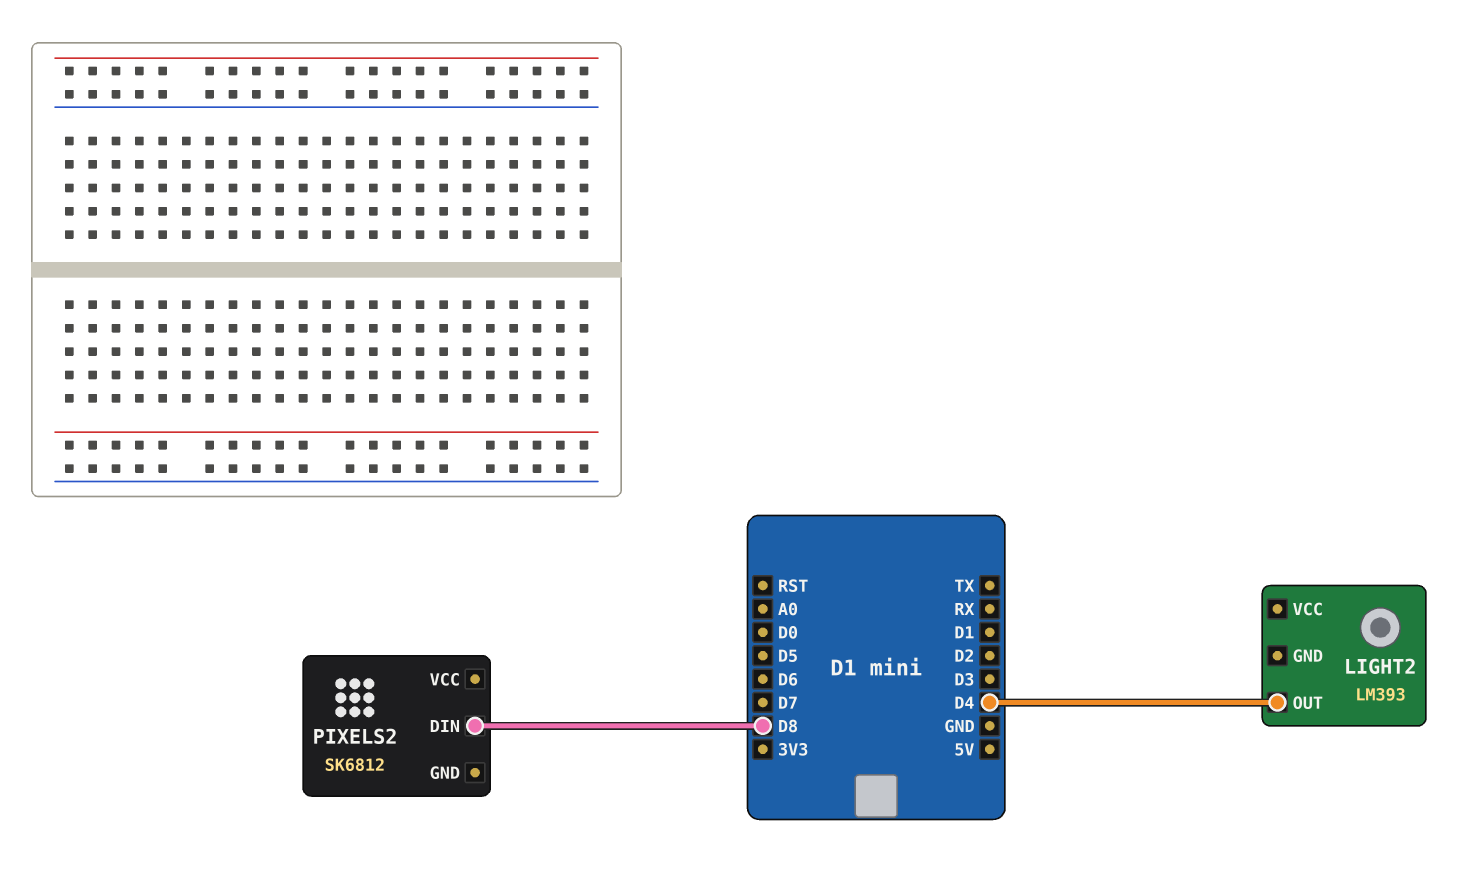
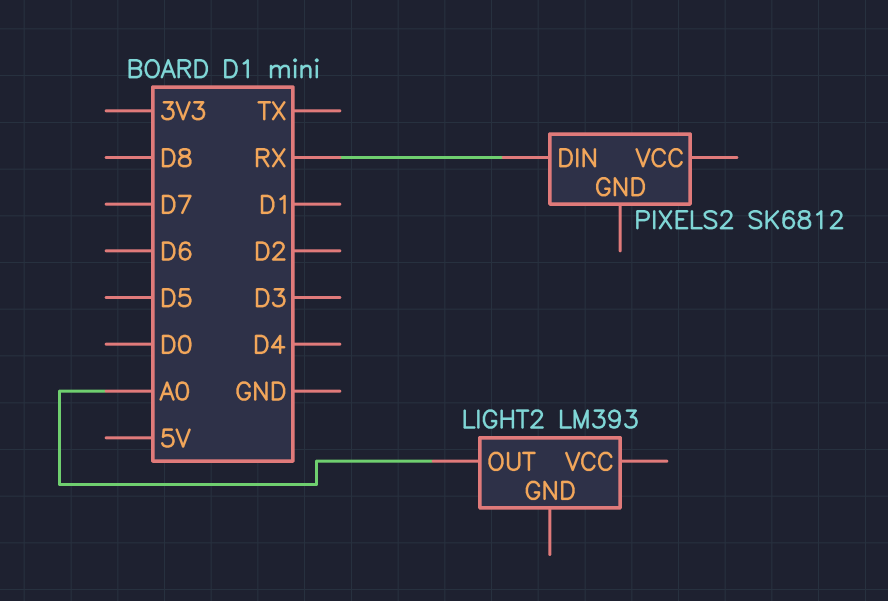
LIGHT2 pin OUT: D4 -> A0
PIXELS2 pin DIN: D8 -> RX

